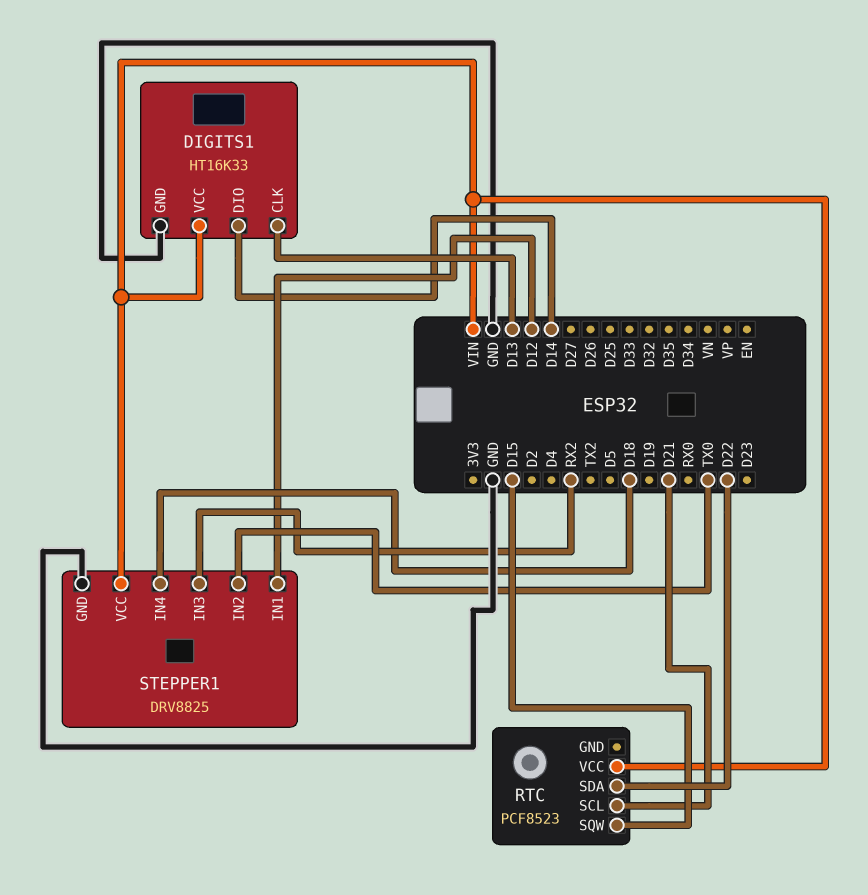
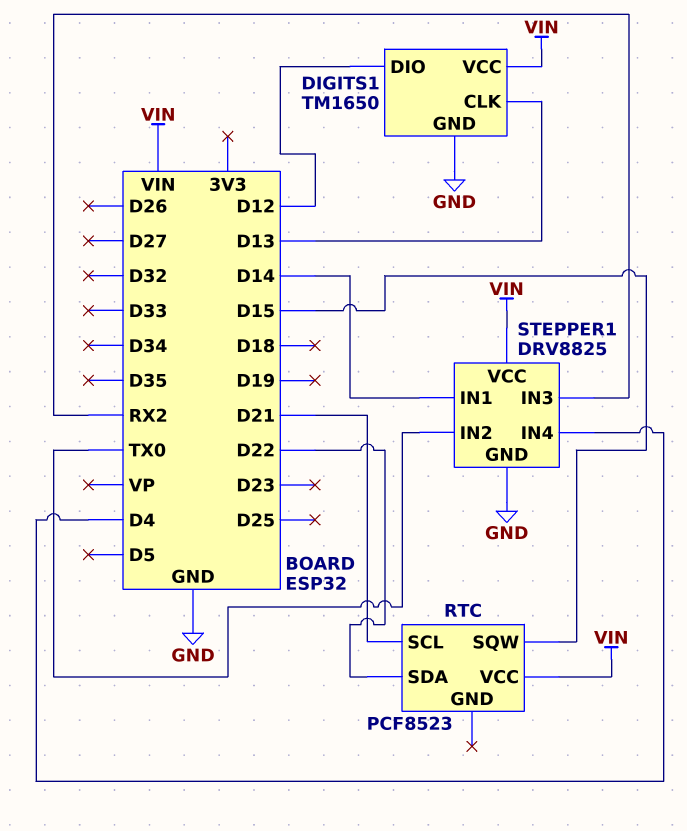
DIGITS1: HT16K33 -> TM1650
DIGITS1 pin DIO: D14 -> D12
STEPPER1 pin IN1: D12 -> D14
STEPPER1 pin IN4: D18 -> D4

